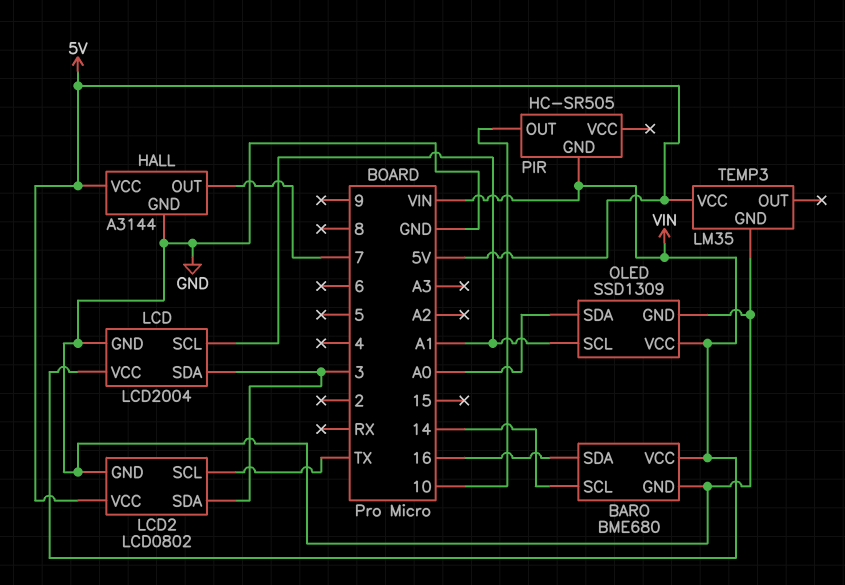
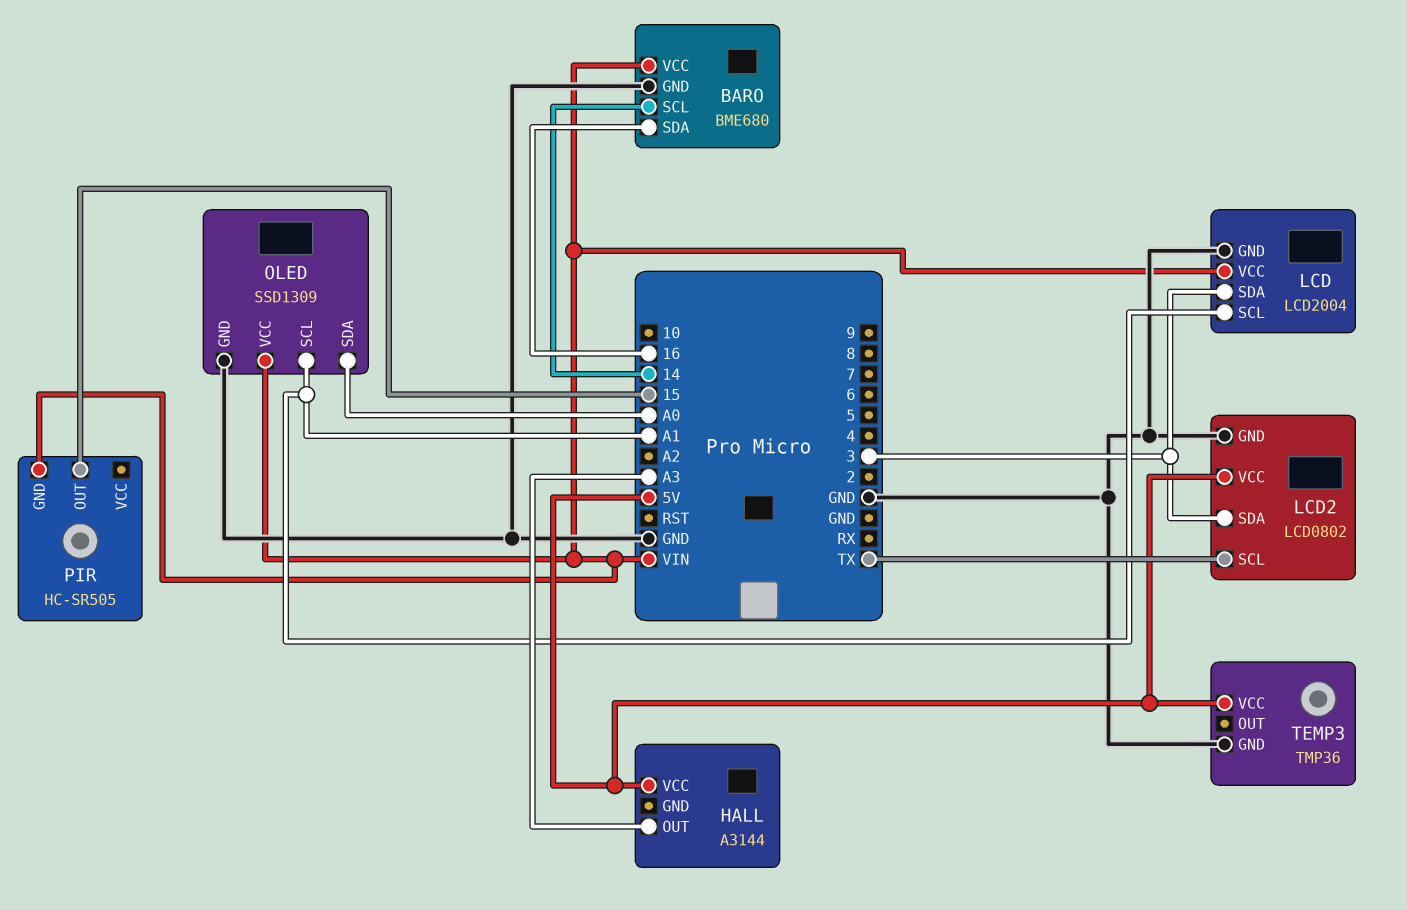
HALL pin GND: GND -> none
HALL pin OUT: 7 -> A3
PIR pin OUT: 10 -> 15
TEMP3: LM35 -> TMP36

